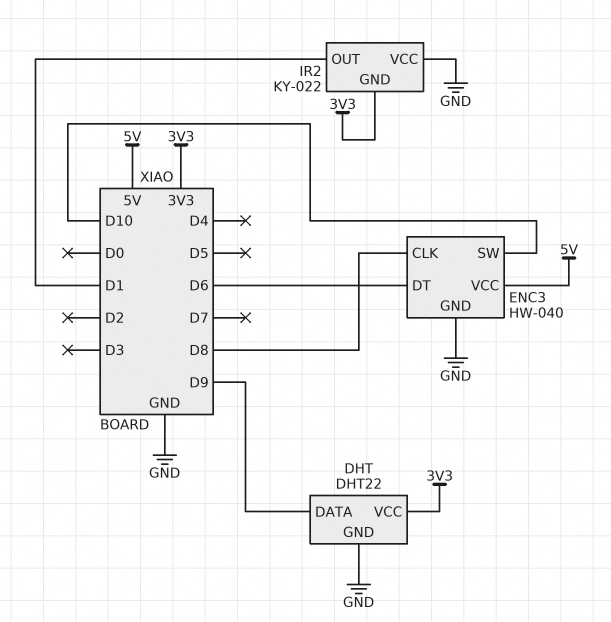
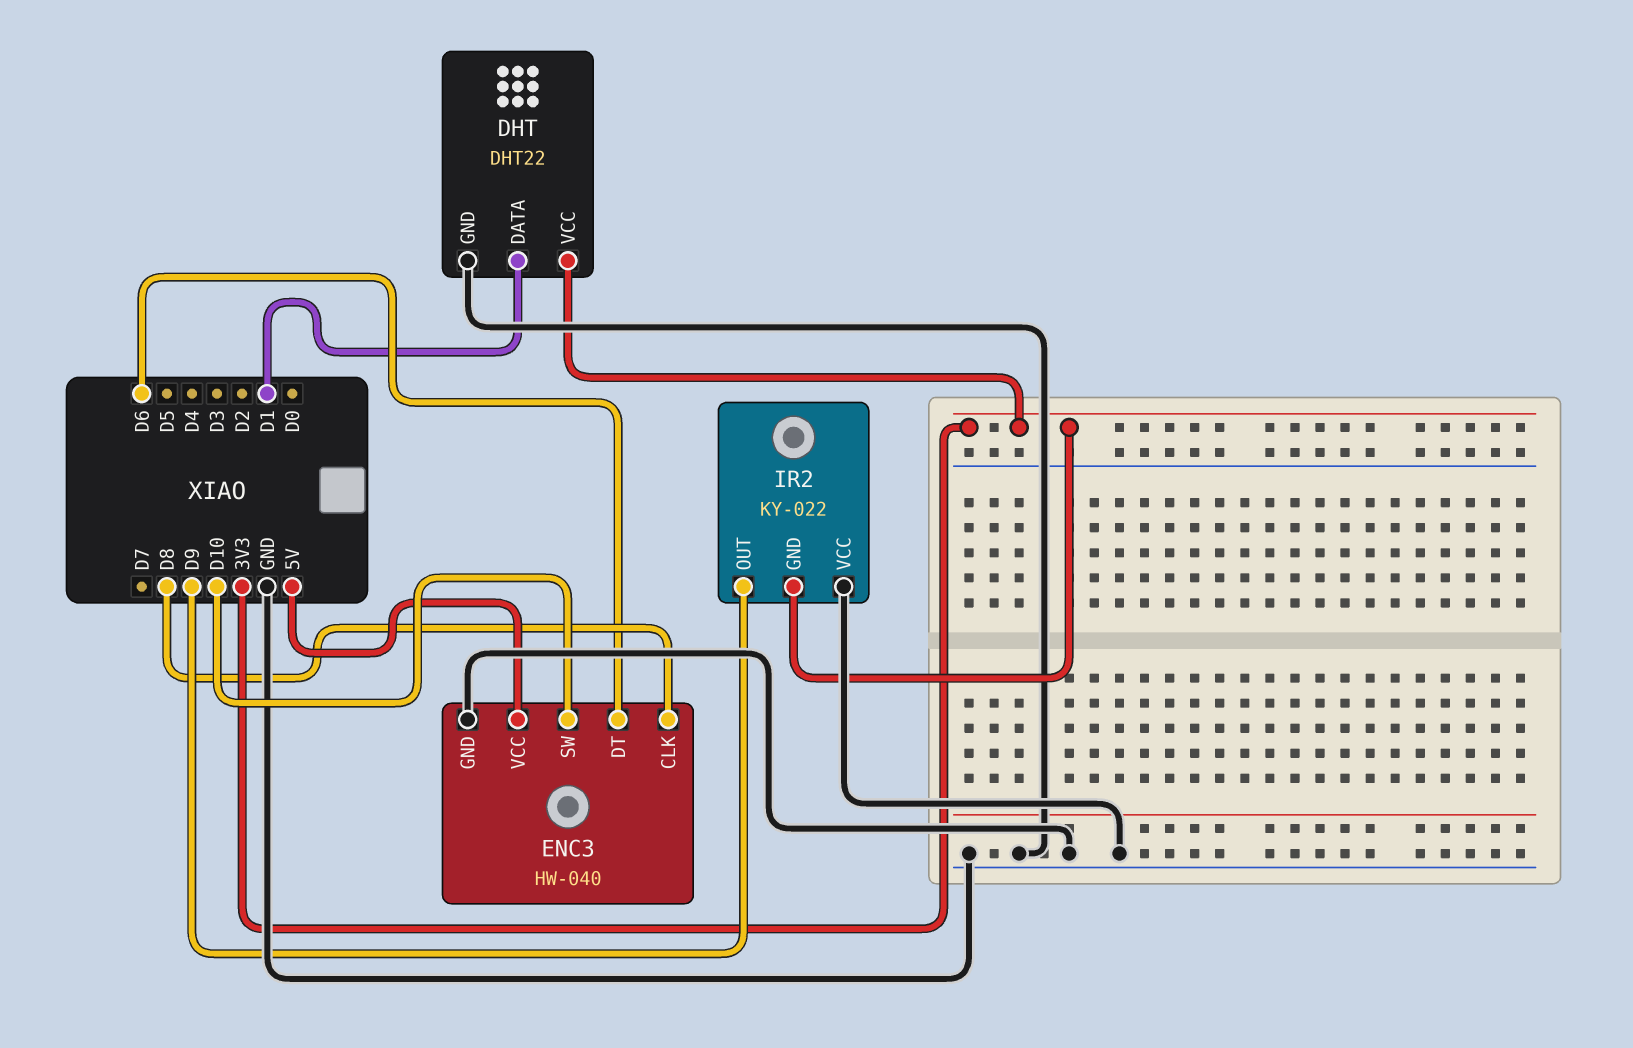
DHT pin DATA: D9 -> D1
IR2 pin OUT: D1 -> D9

